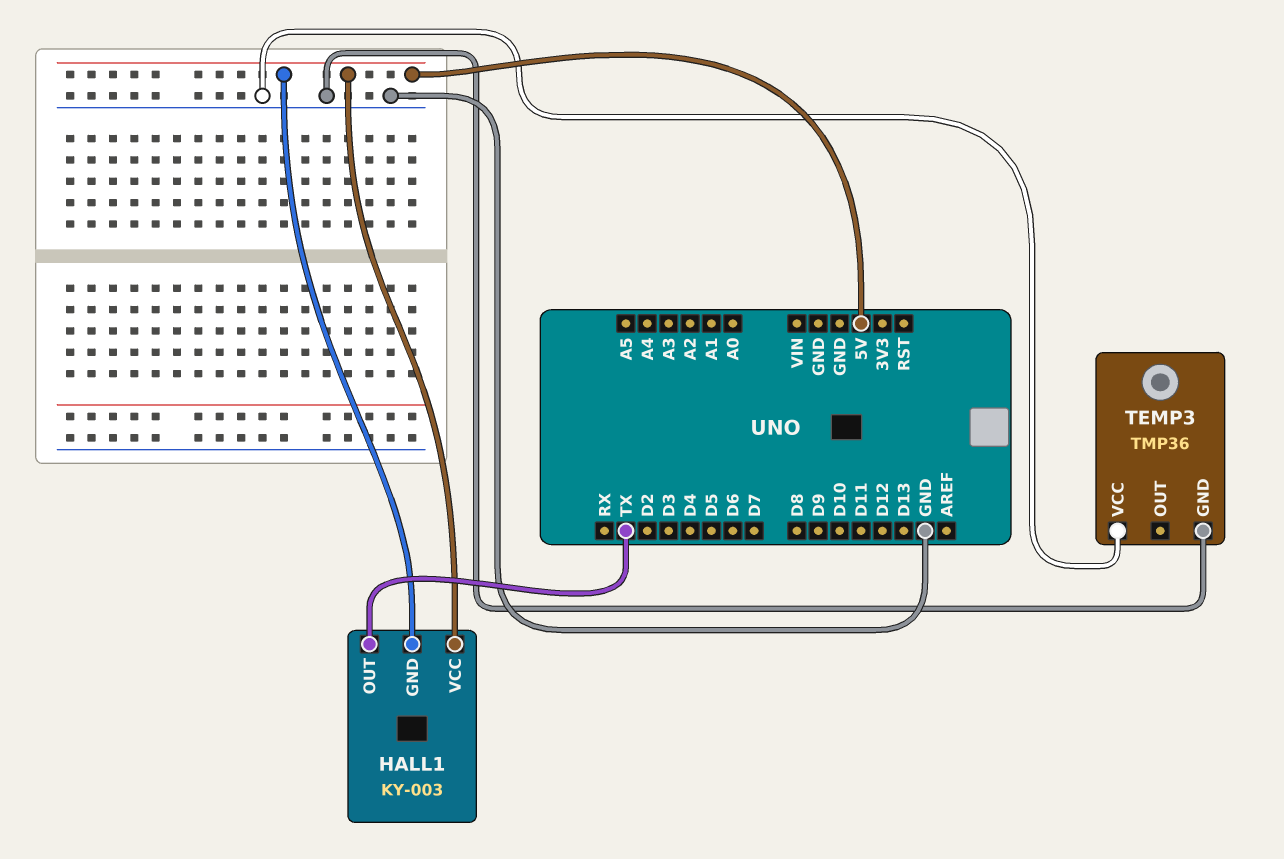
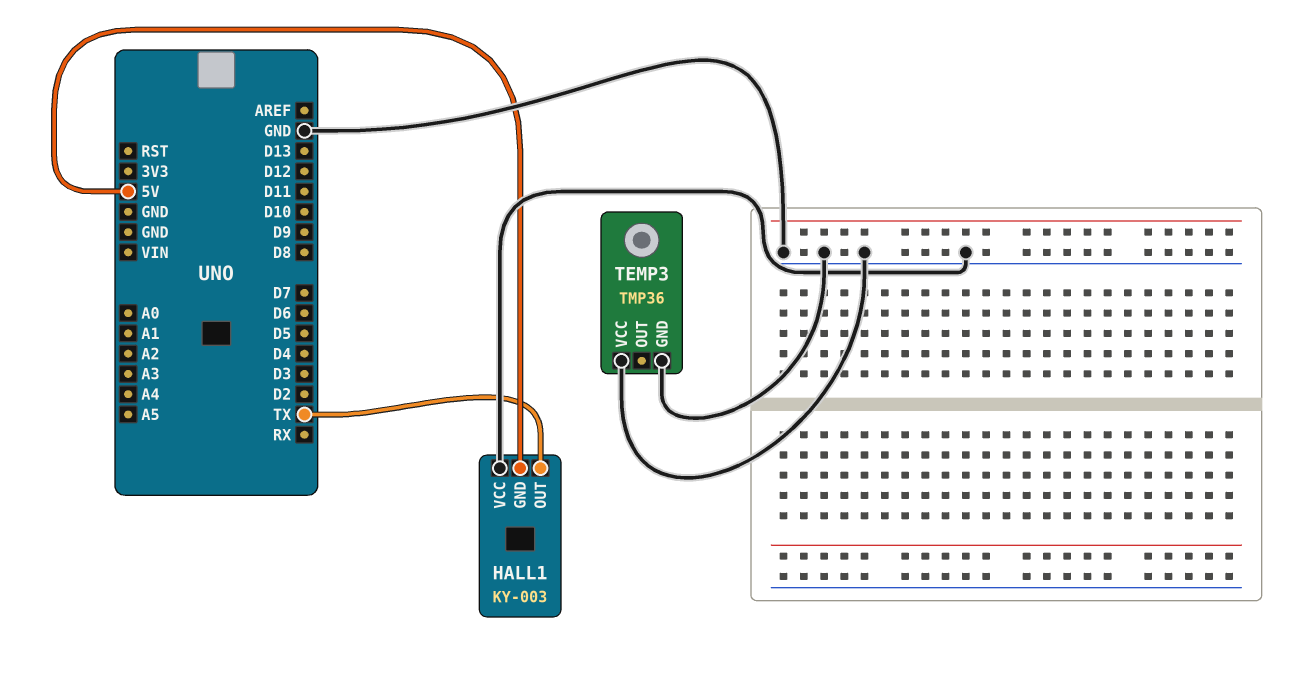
HALL1 pin VCC: 5V -> GND

